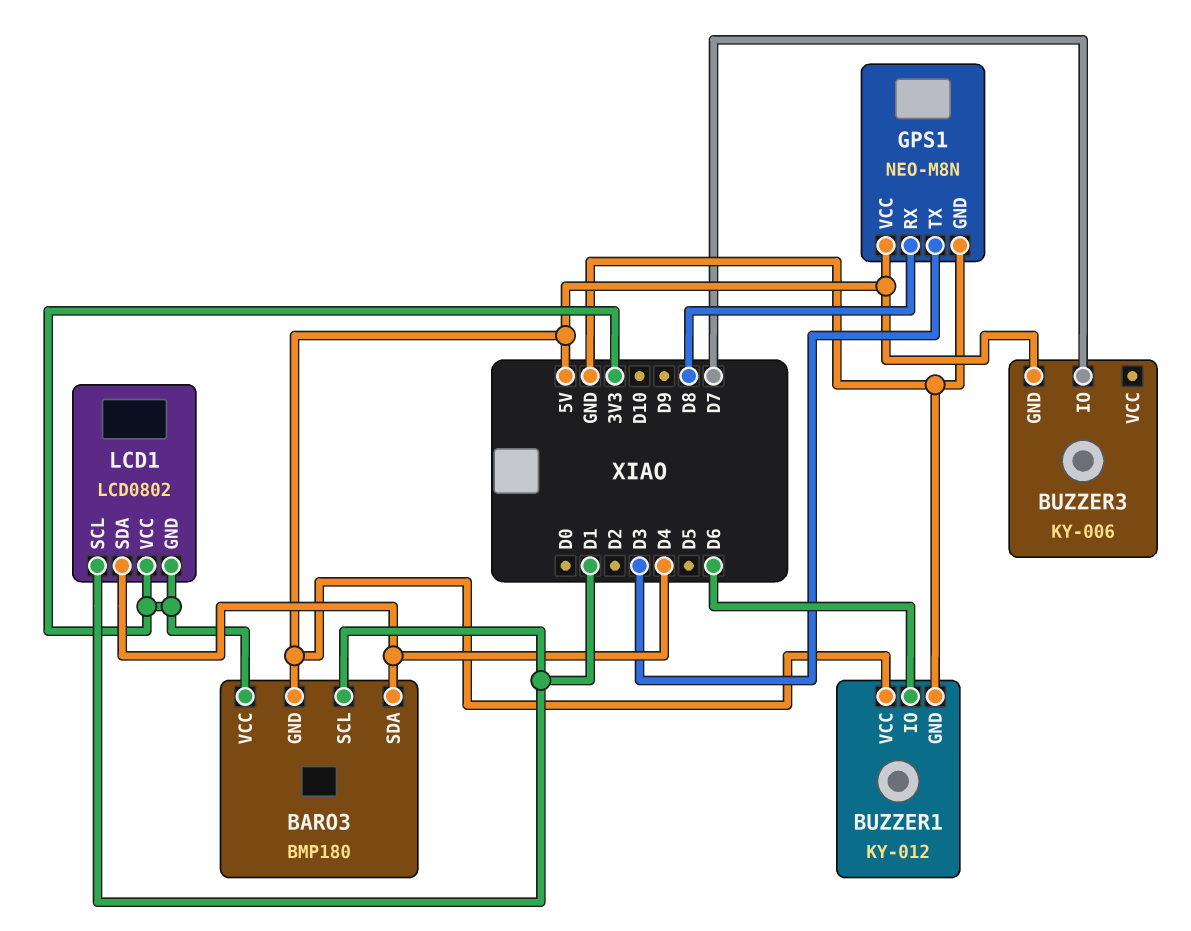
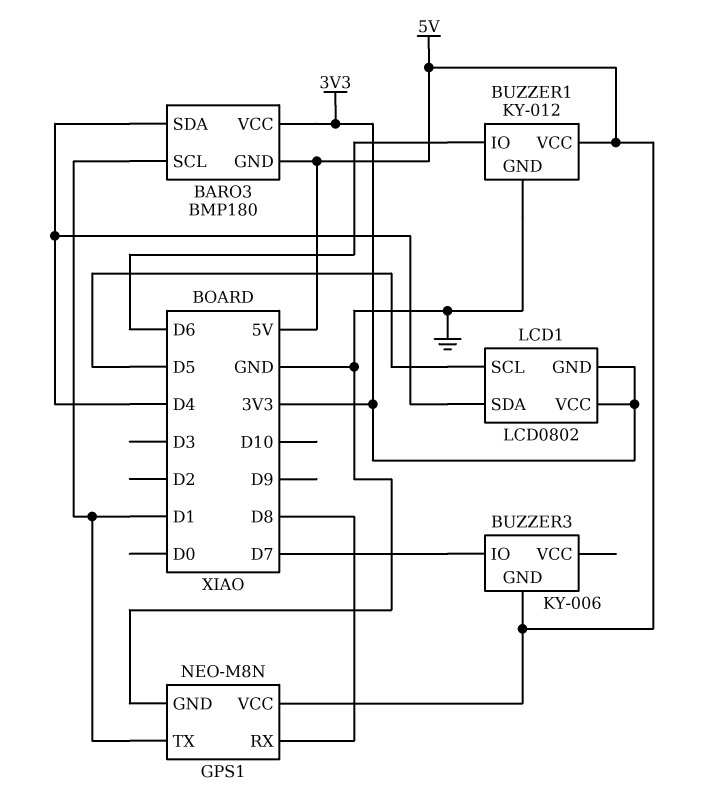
GPS1 pin TX: D3 -> D1
LCD1 pin SCL: D1 -> D5

